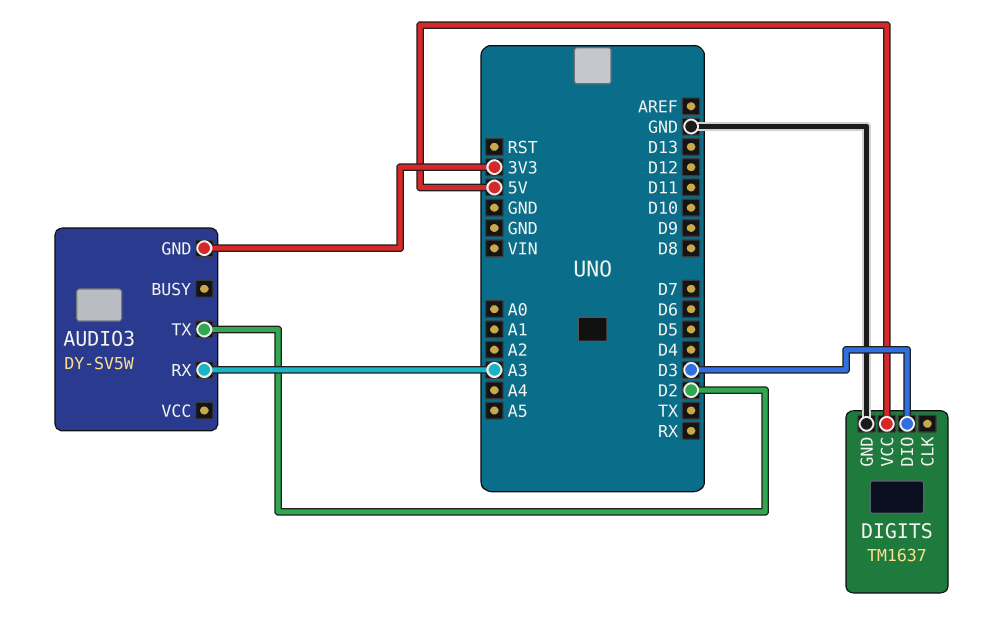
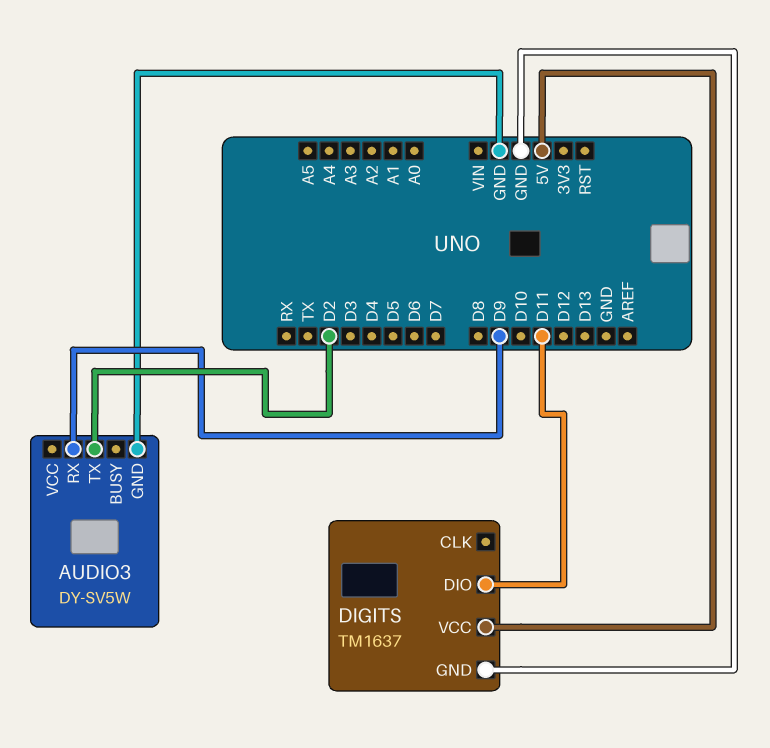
AUDIO3 pin GND: 3V3 -> GND
AUDIO3 pin RX: A3 -> D9
DIGITS pin DIO: D3 -> D11

